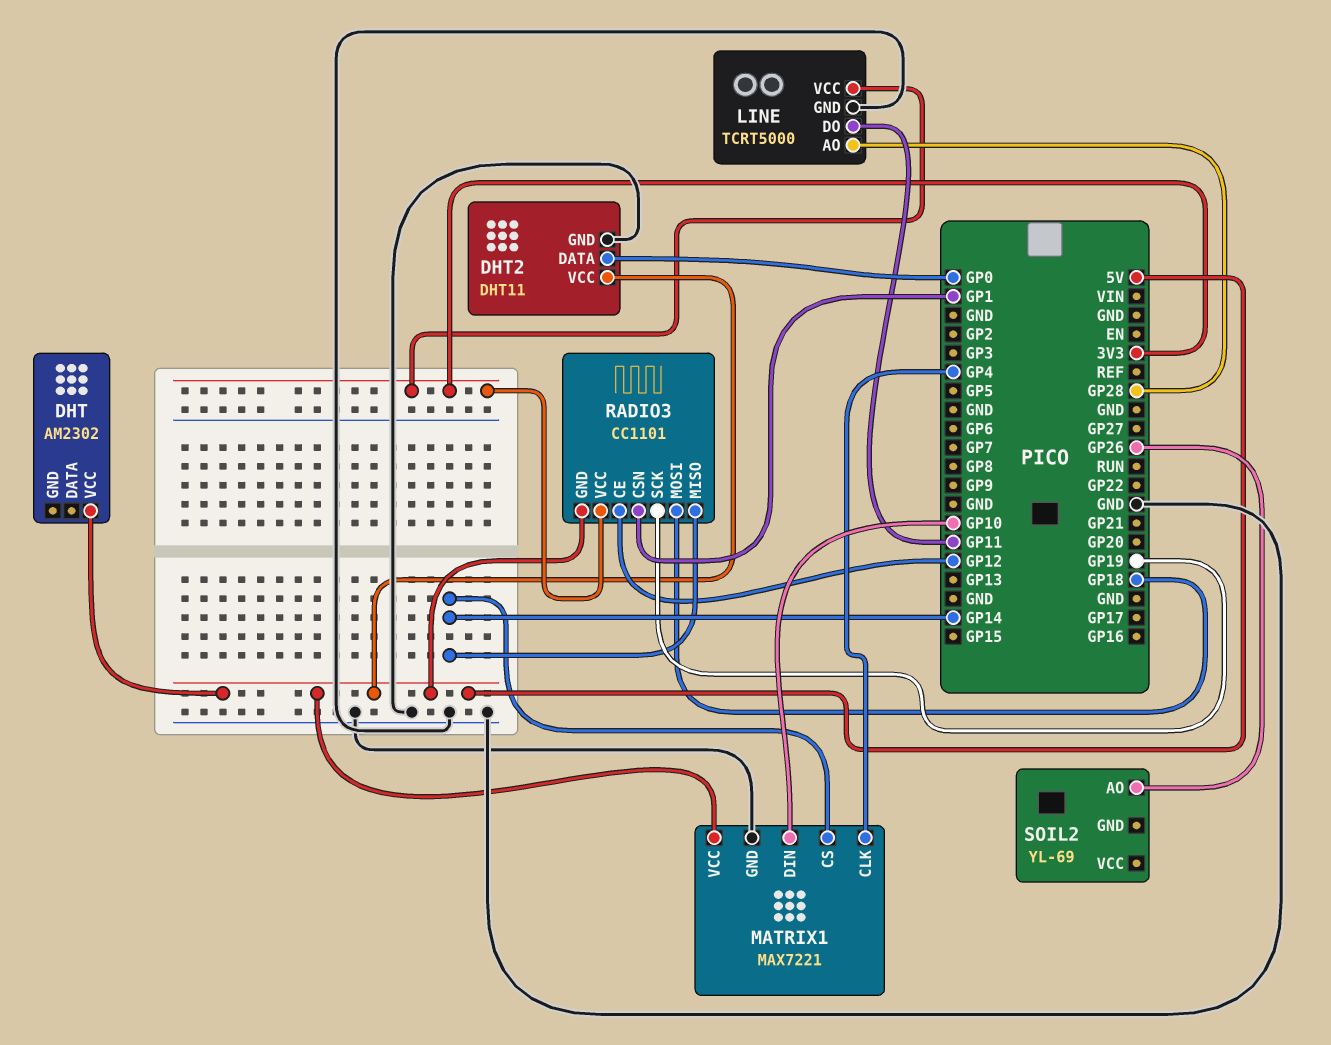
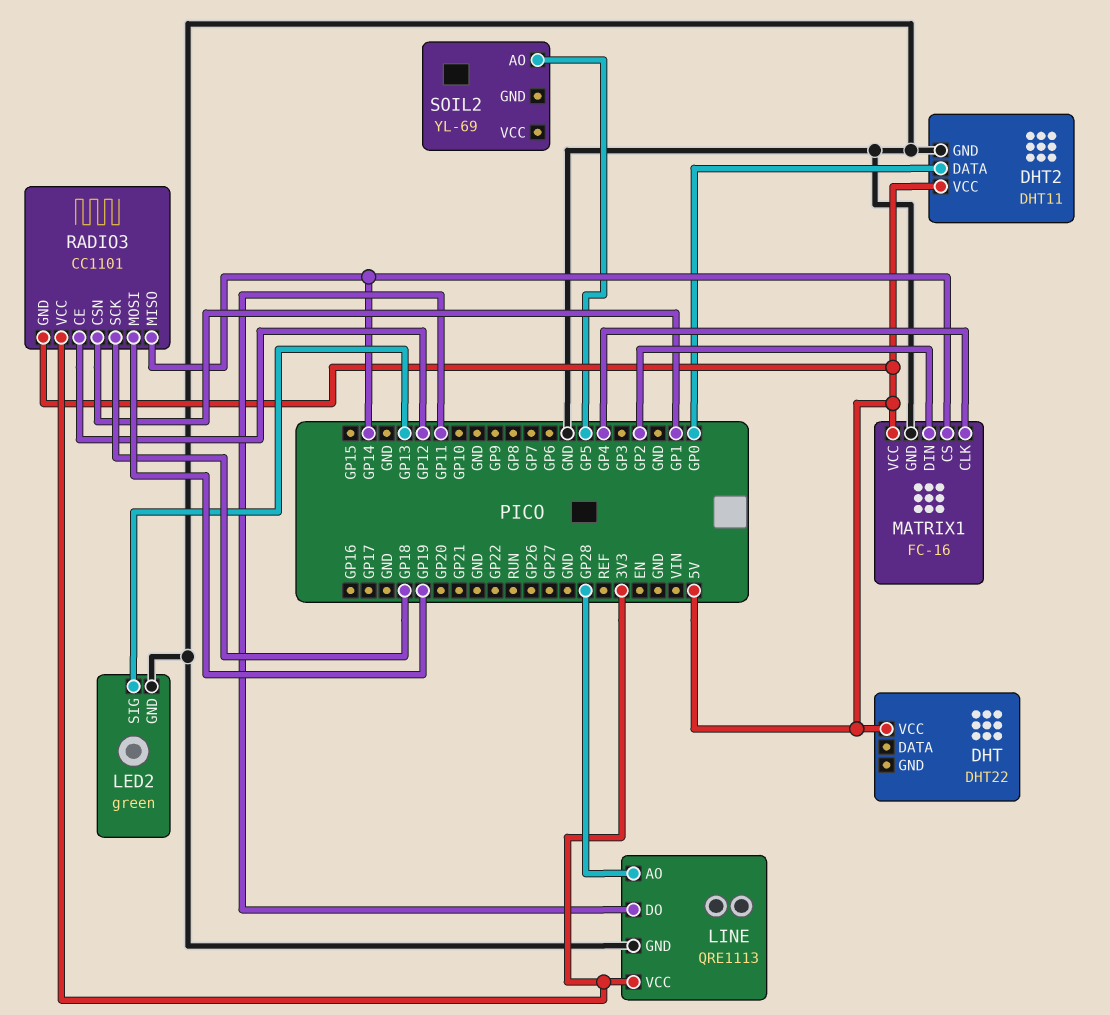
DHT: AM2302 -> DHT22
LED2: none -> green
LED2 pin GND: none -> GND
LED2 pin SIG: none -> GP13
LINE: TCRT5000 -> QRE1113
MATRIX1: MAX7221 -> FC-16
MATRIX1 pin DIN: GP10 -> GP2
RADIO3 pin MOSI: GP18 -> GP19
RADIO3 pin SCK: GP19 -> GP18
SOIL2 pin AO: GP26 -> GP5

